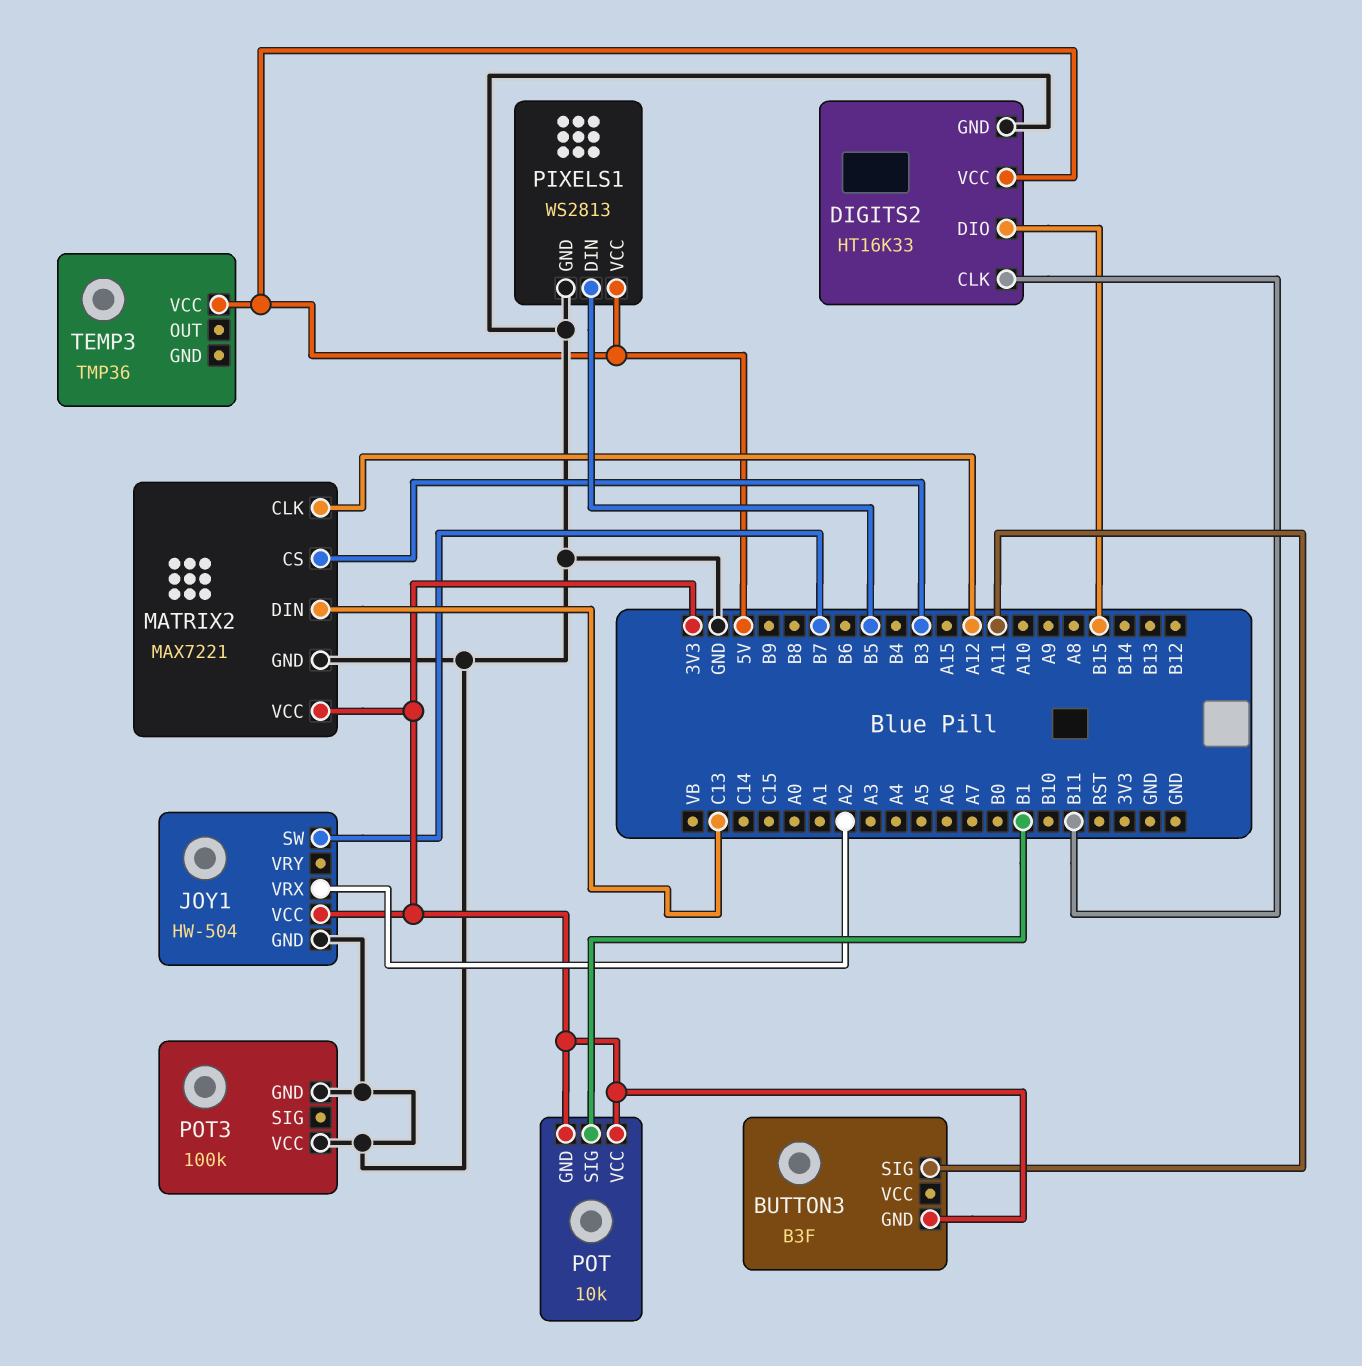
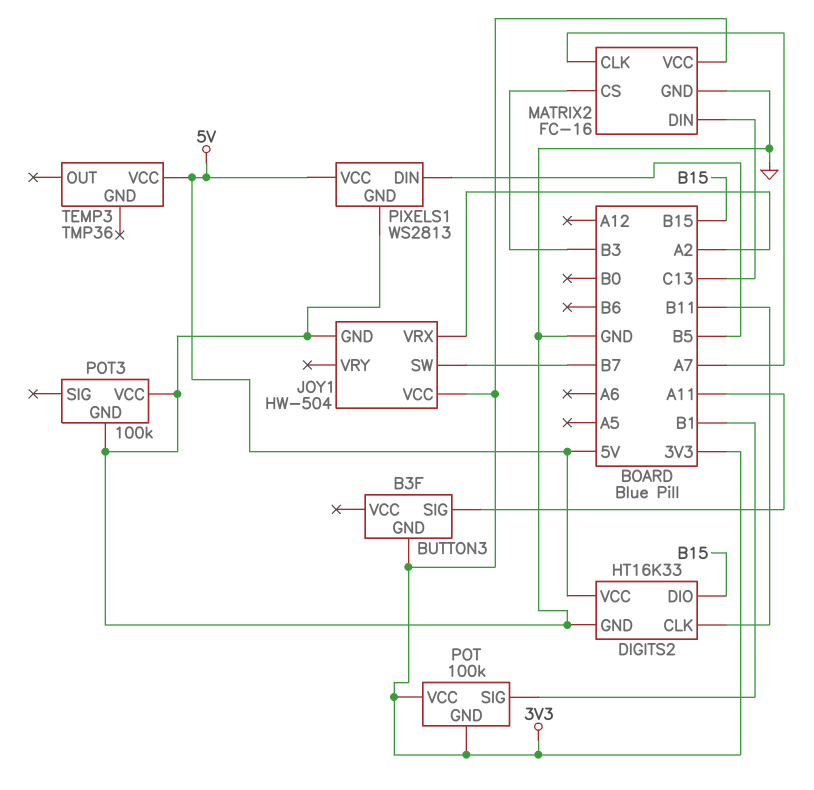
MATRIX2: MAX7221 -> FC-16
MATRIX2 pin CLK: A12 -> A7
POT: 10k -> 100k

